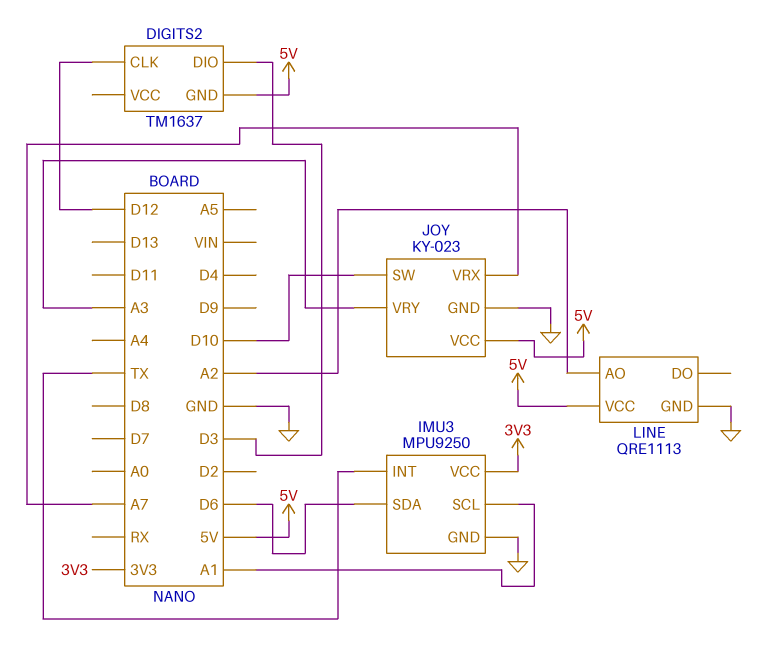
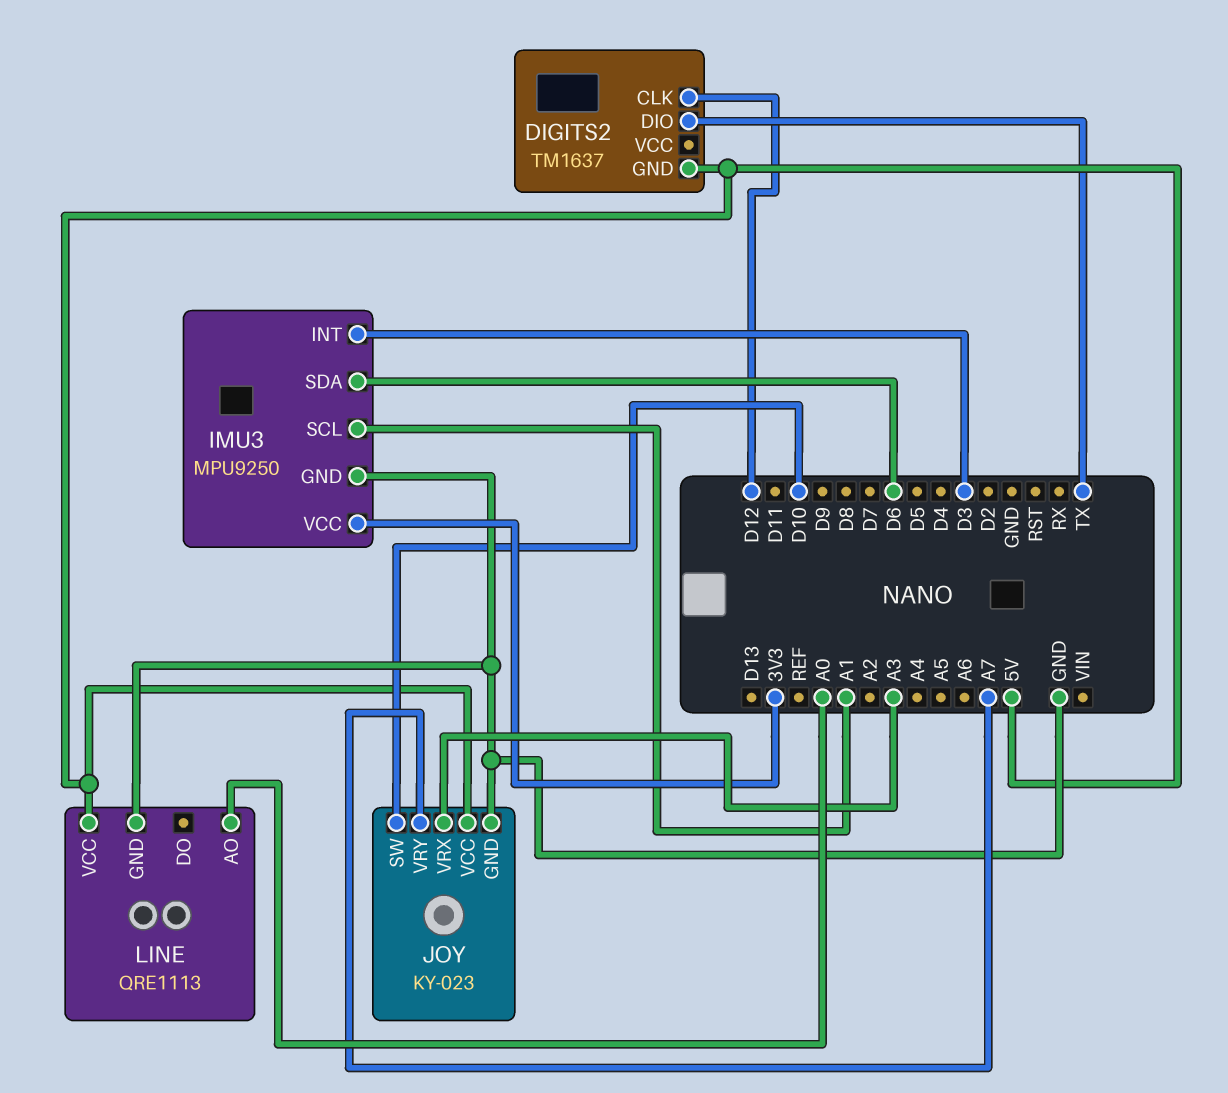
DIGITS2 pin DIO: D3 -> TX
IMU3 pin INT: TX -> D3
JOY pin VRX: A7 -> A3
JOY pin VRY: A3 -> A7
LINE pin AO: A2 -> A0

